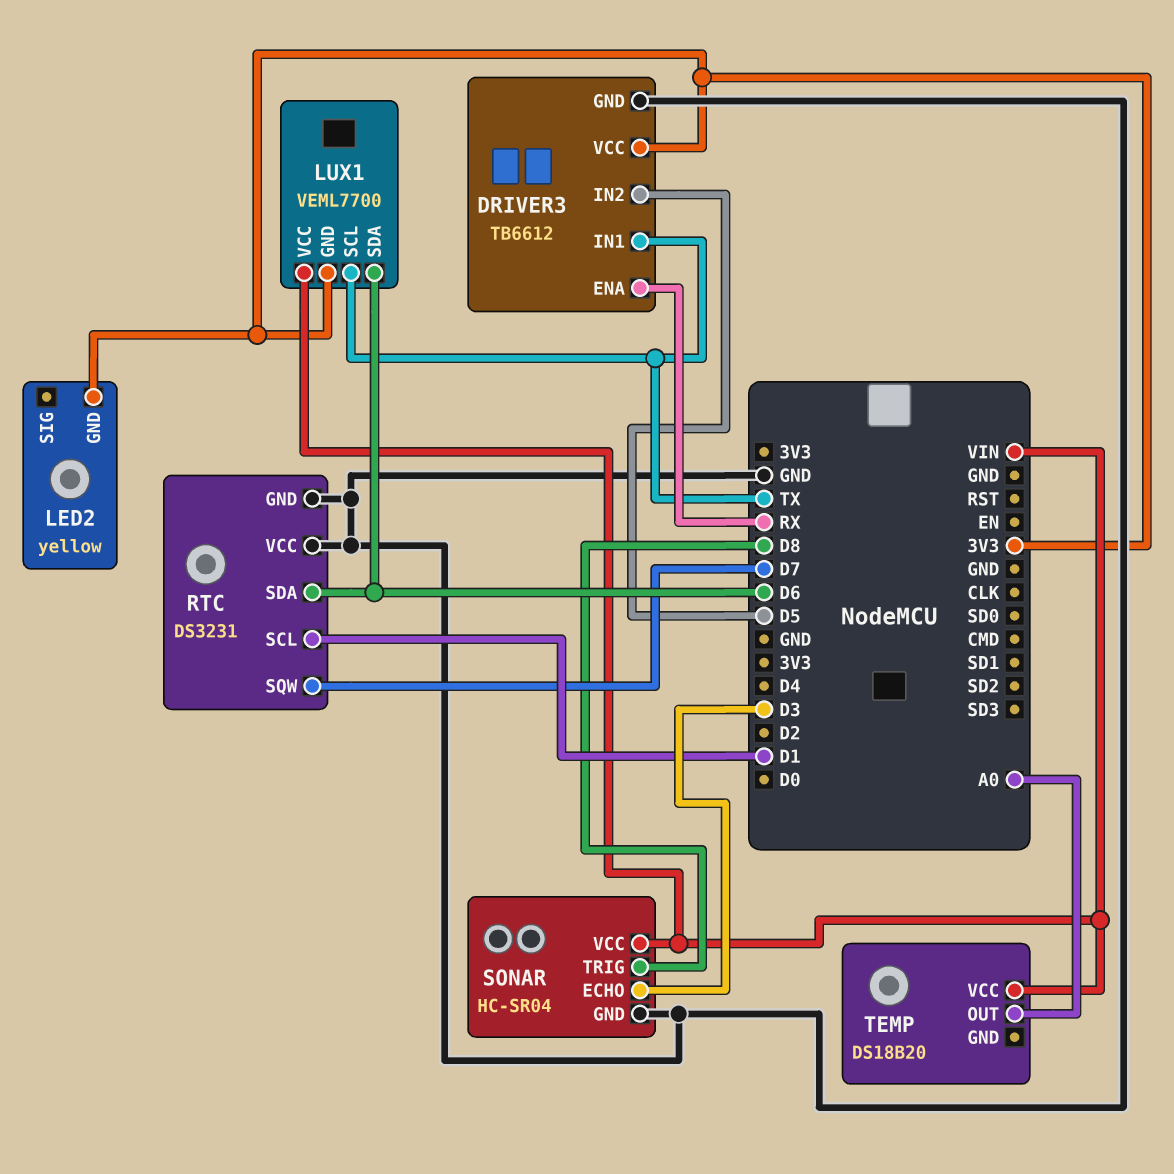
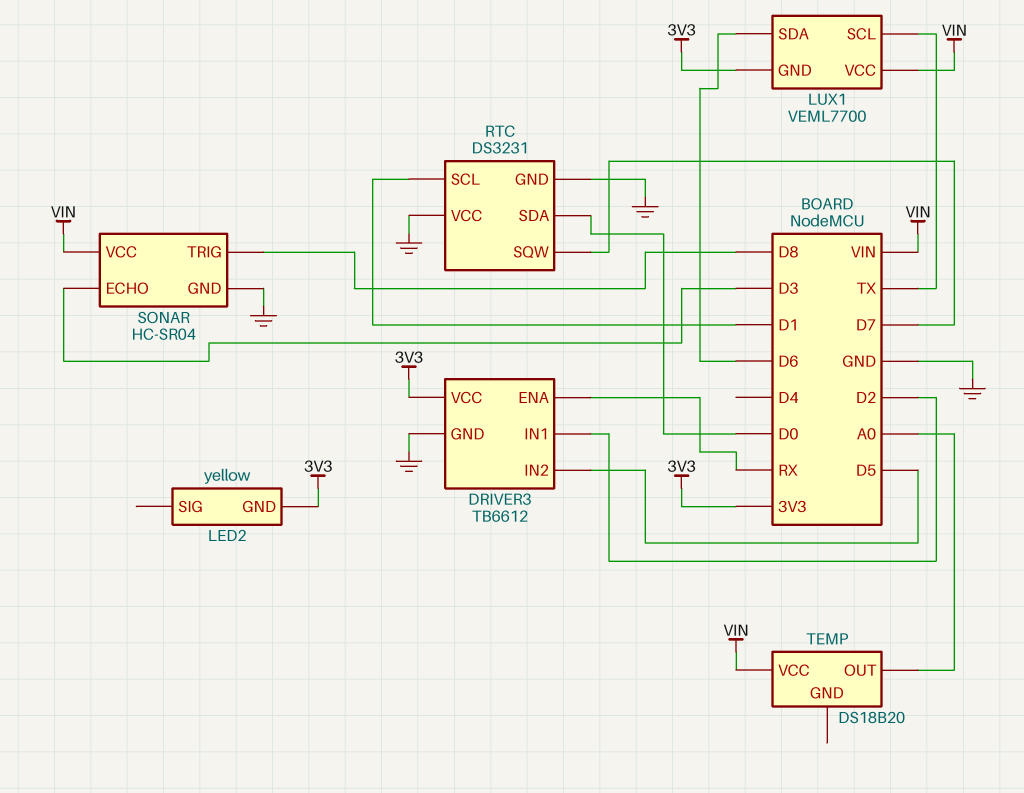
DRIVER3 pin IN1: TX -> D2
RTC pin SDA: D6 -> D0

